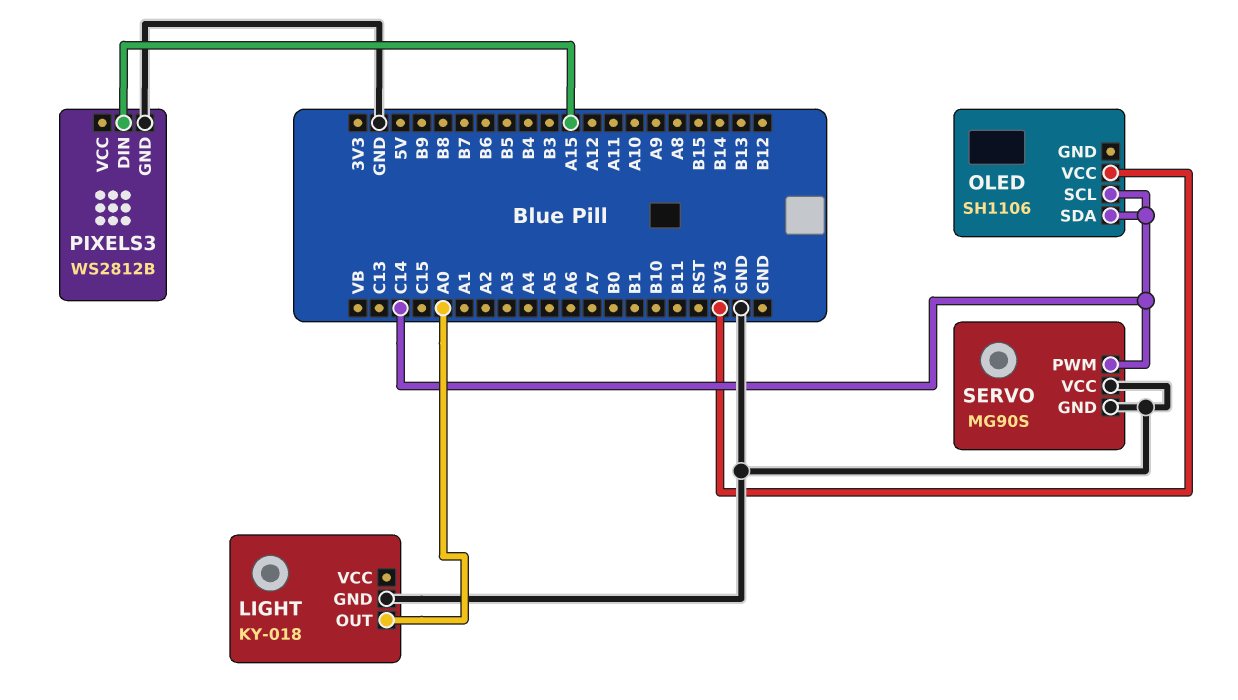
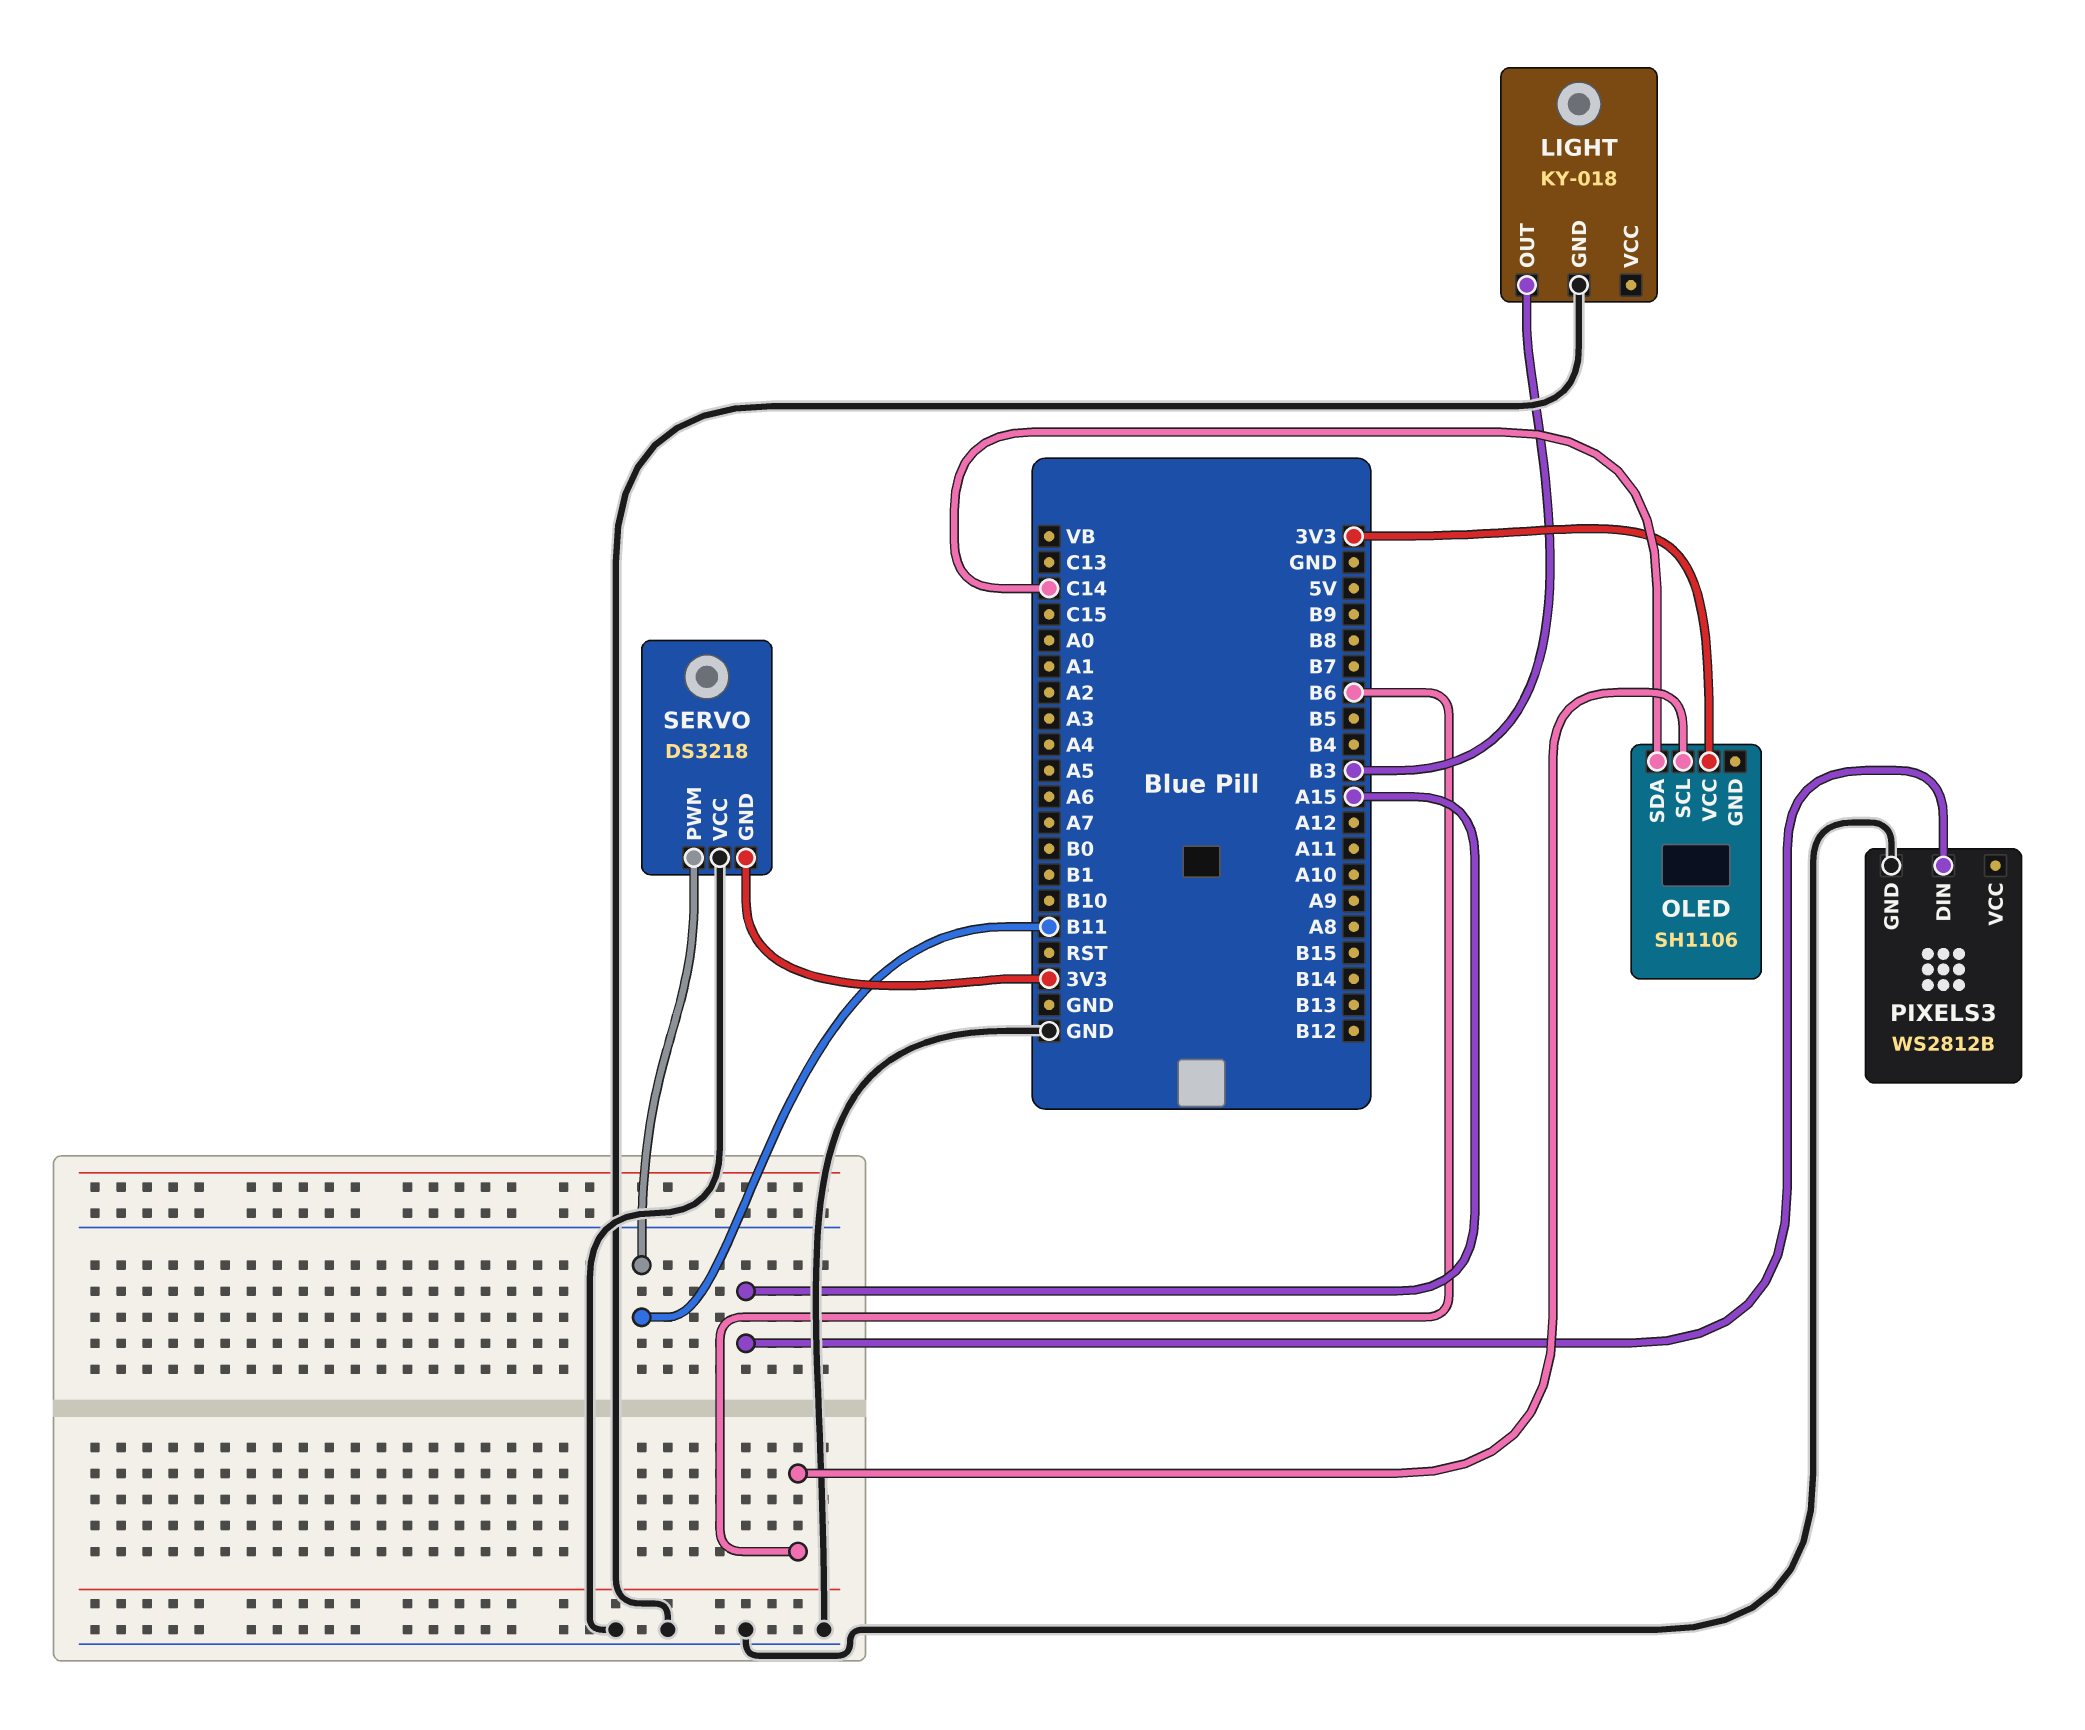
LIGHT pin OUT: A0 -> B3
OLED pin SCL: C14 -> B6
SERVO: MG90S -> DS3218
SERVO pin GND: GND -> 3V3
SERVO pin PWM: C14 -> B11

